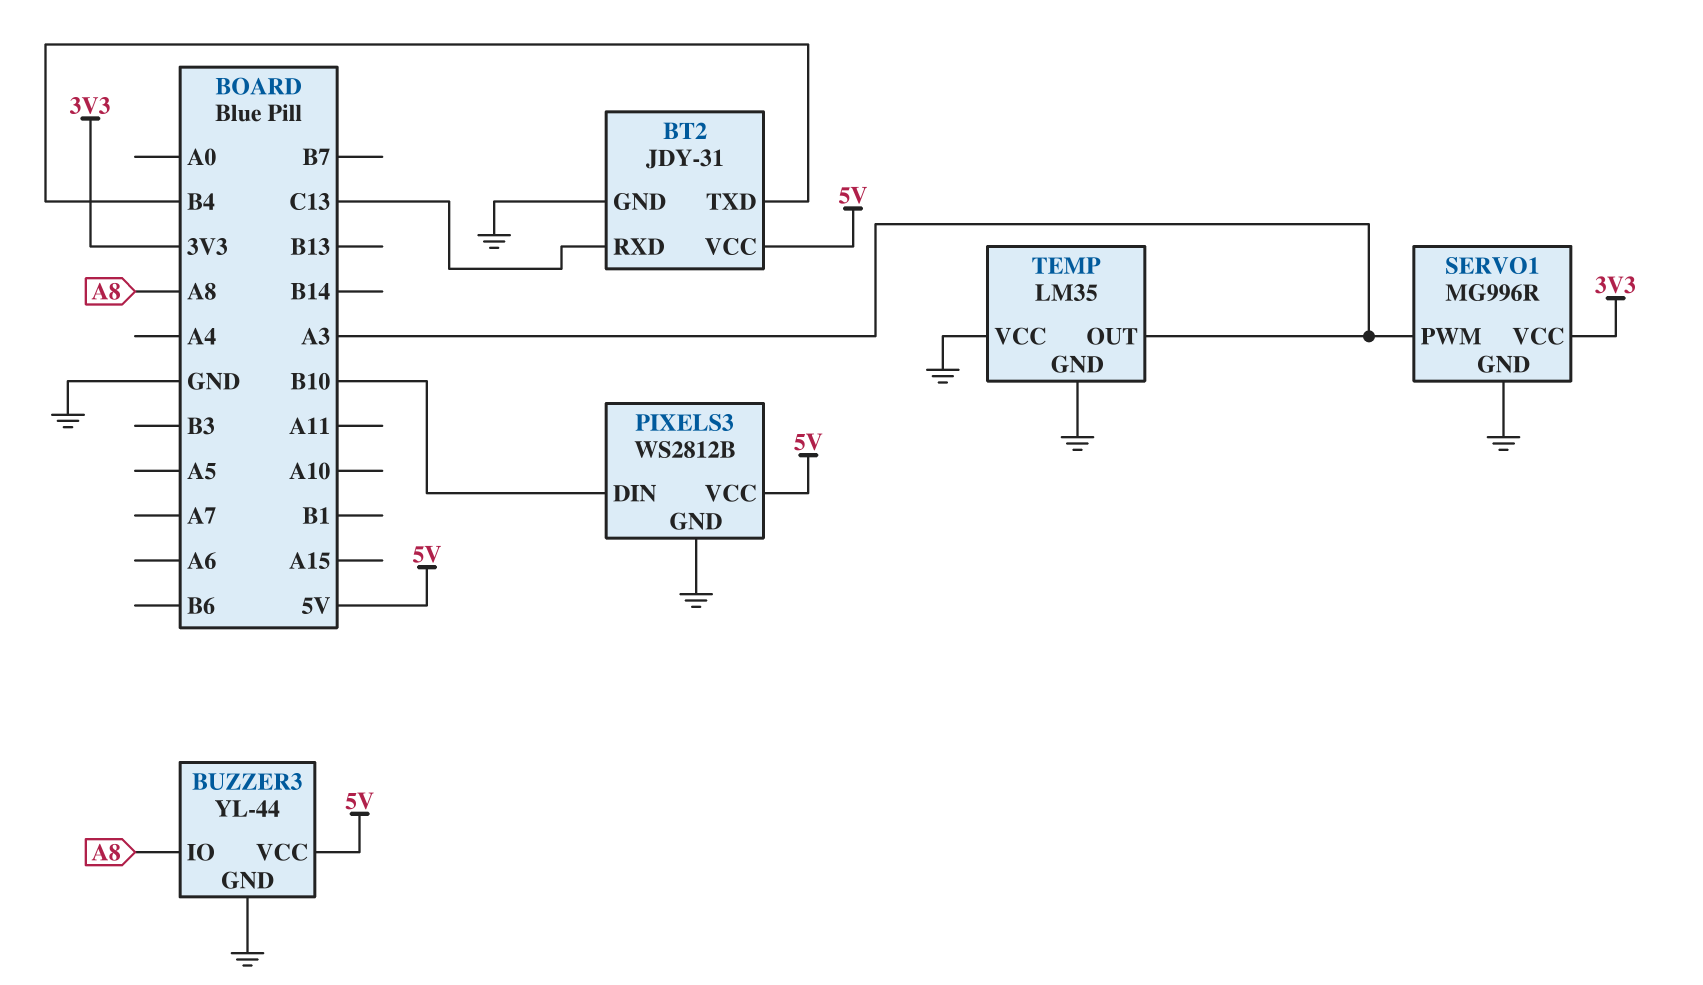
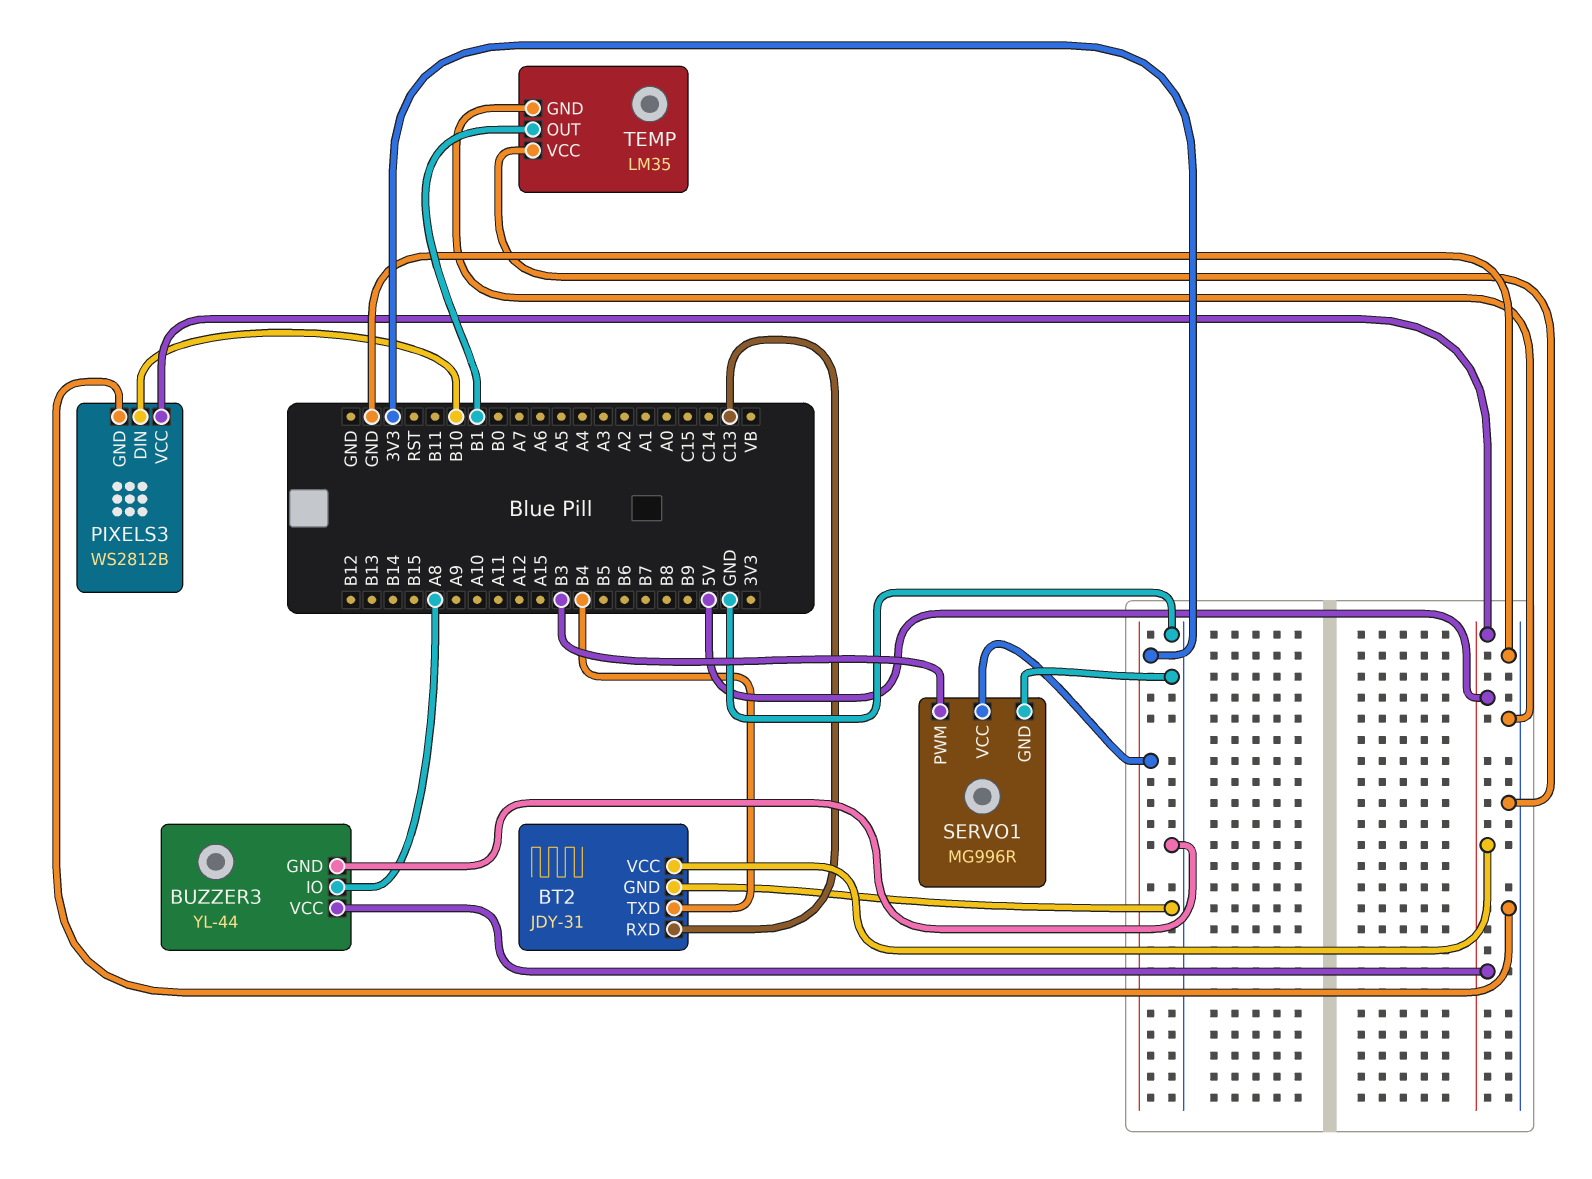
SERVO1 pin PWM: A3 -> B3
TEMP pin OUT: A3 -> B1

